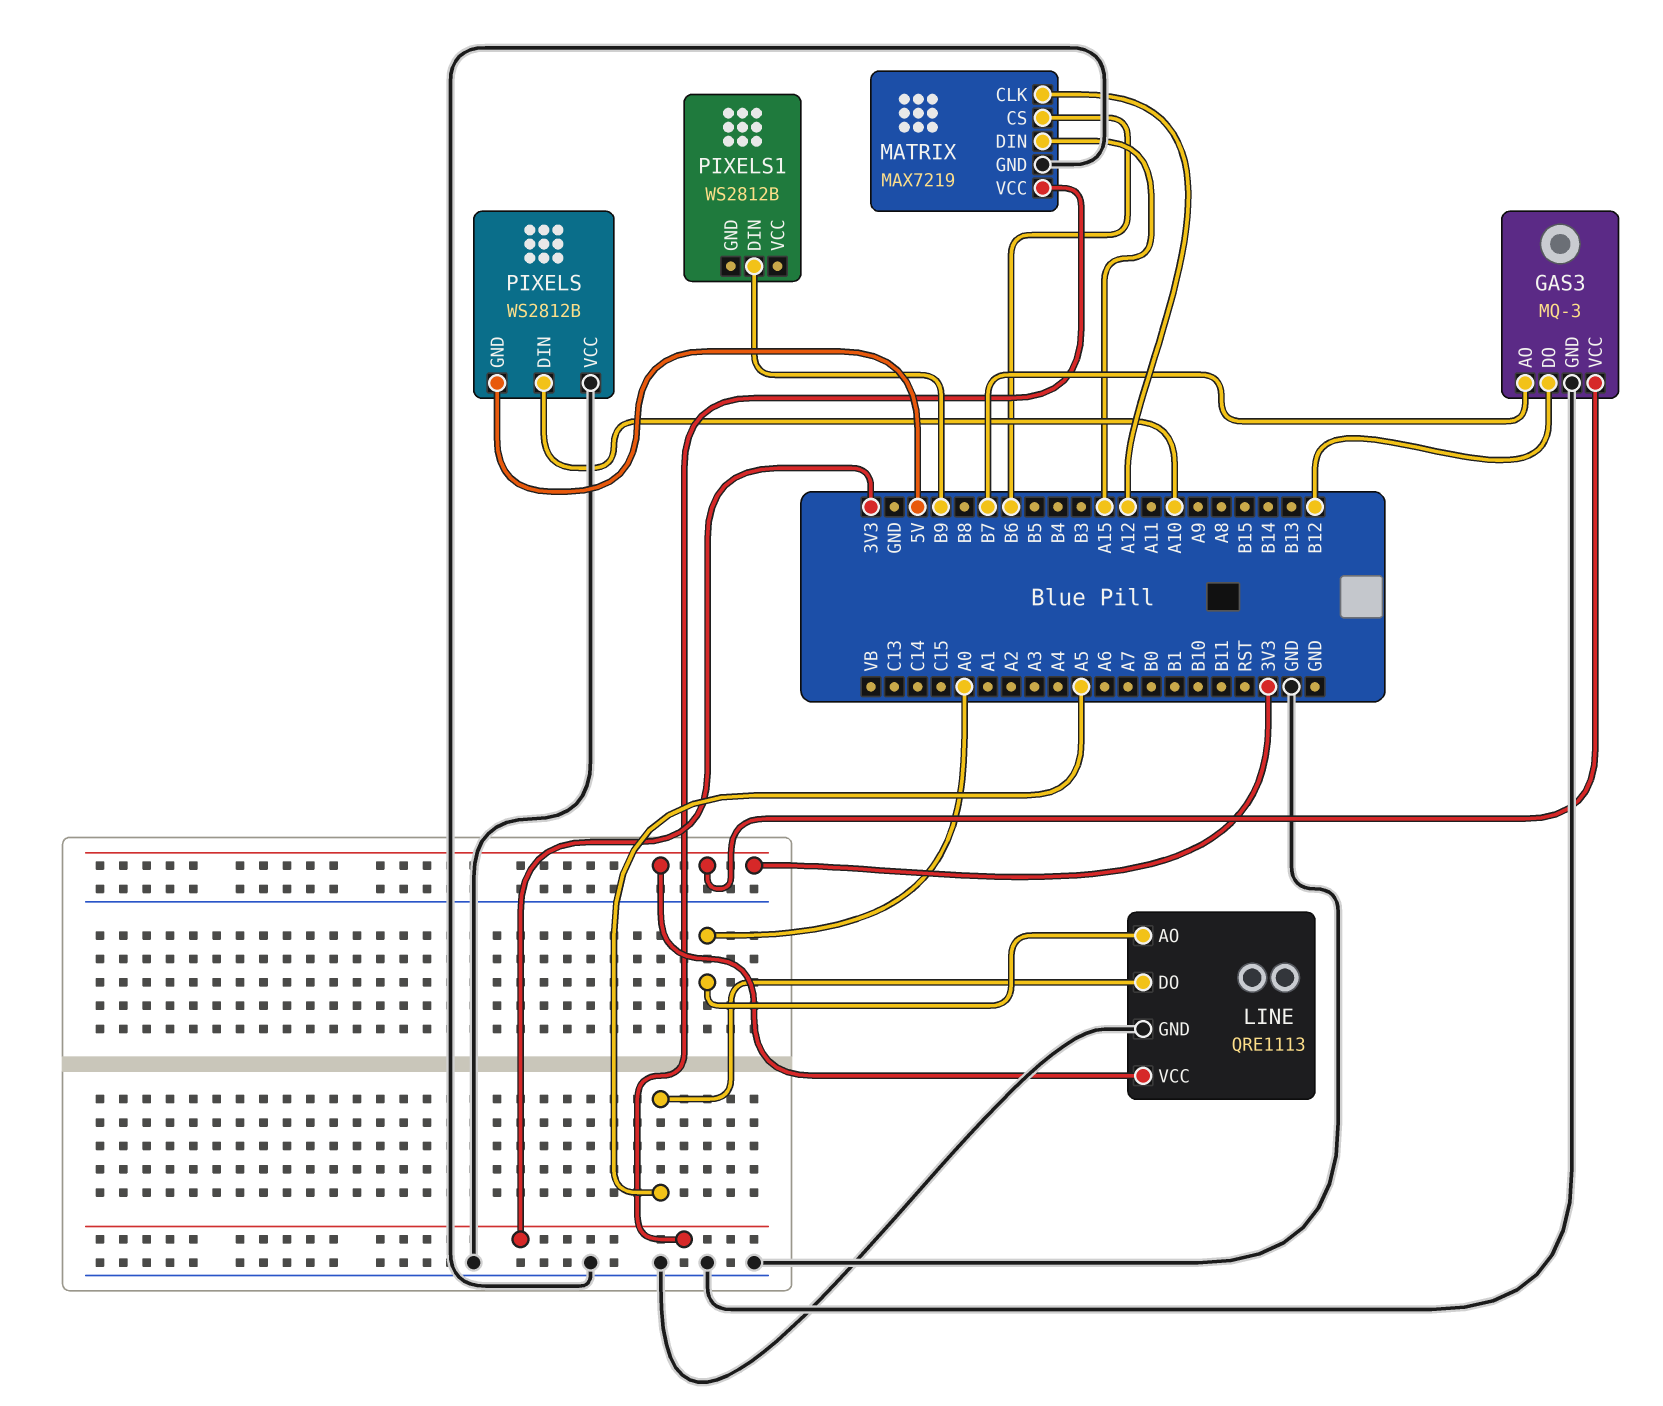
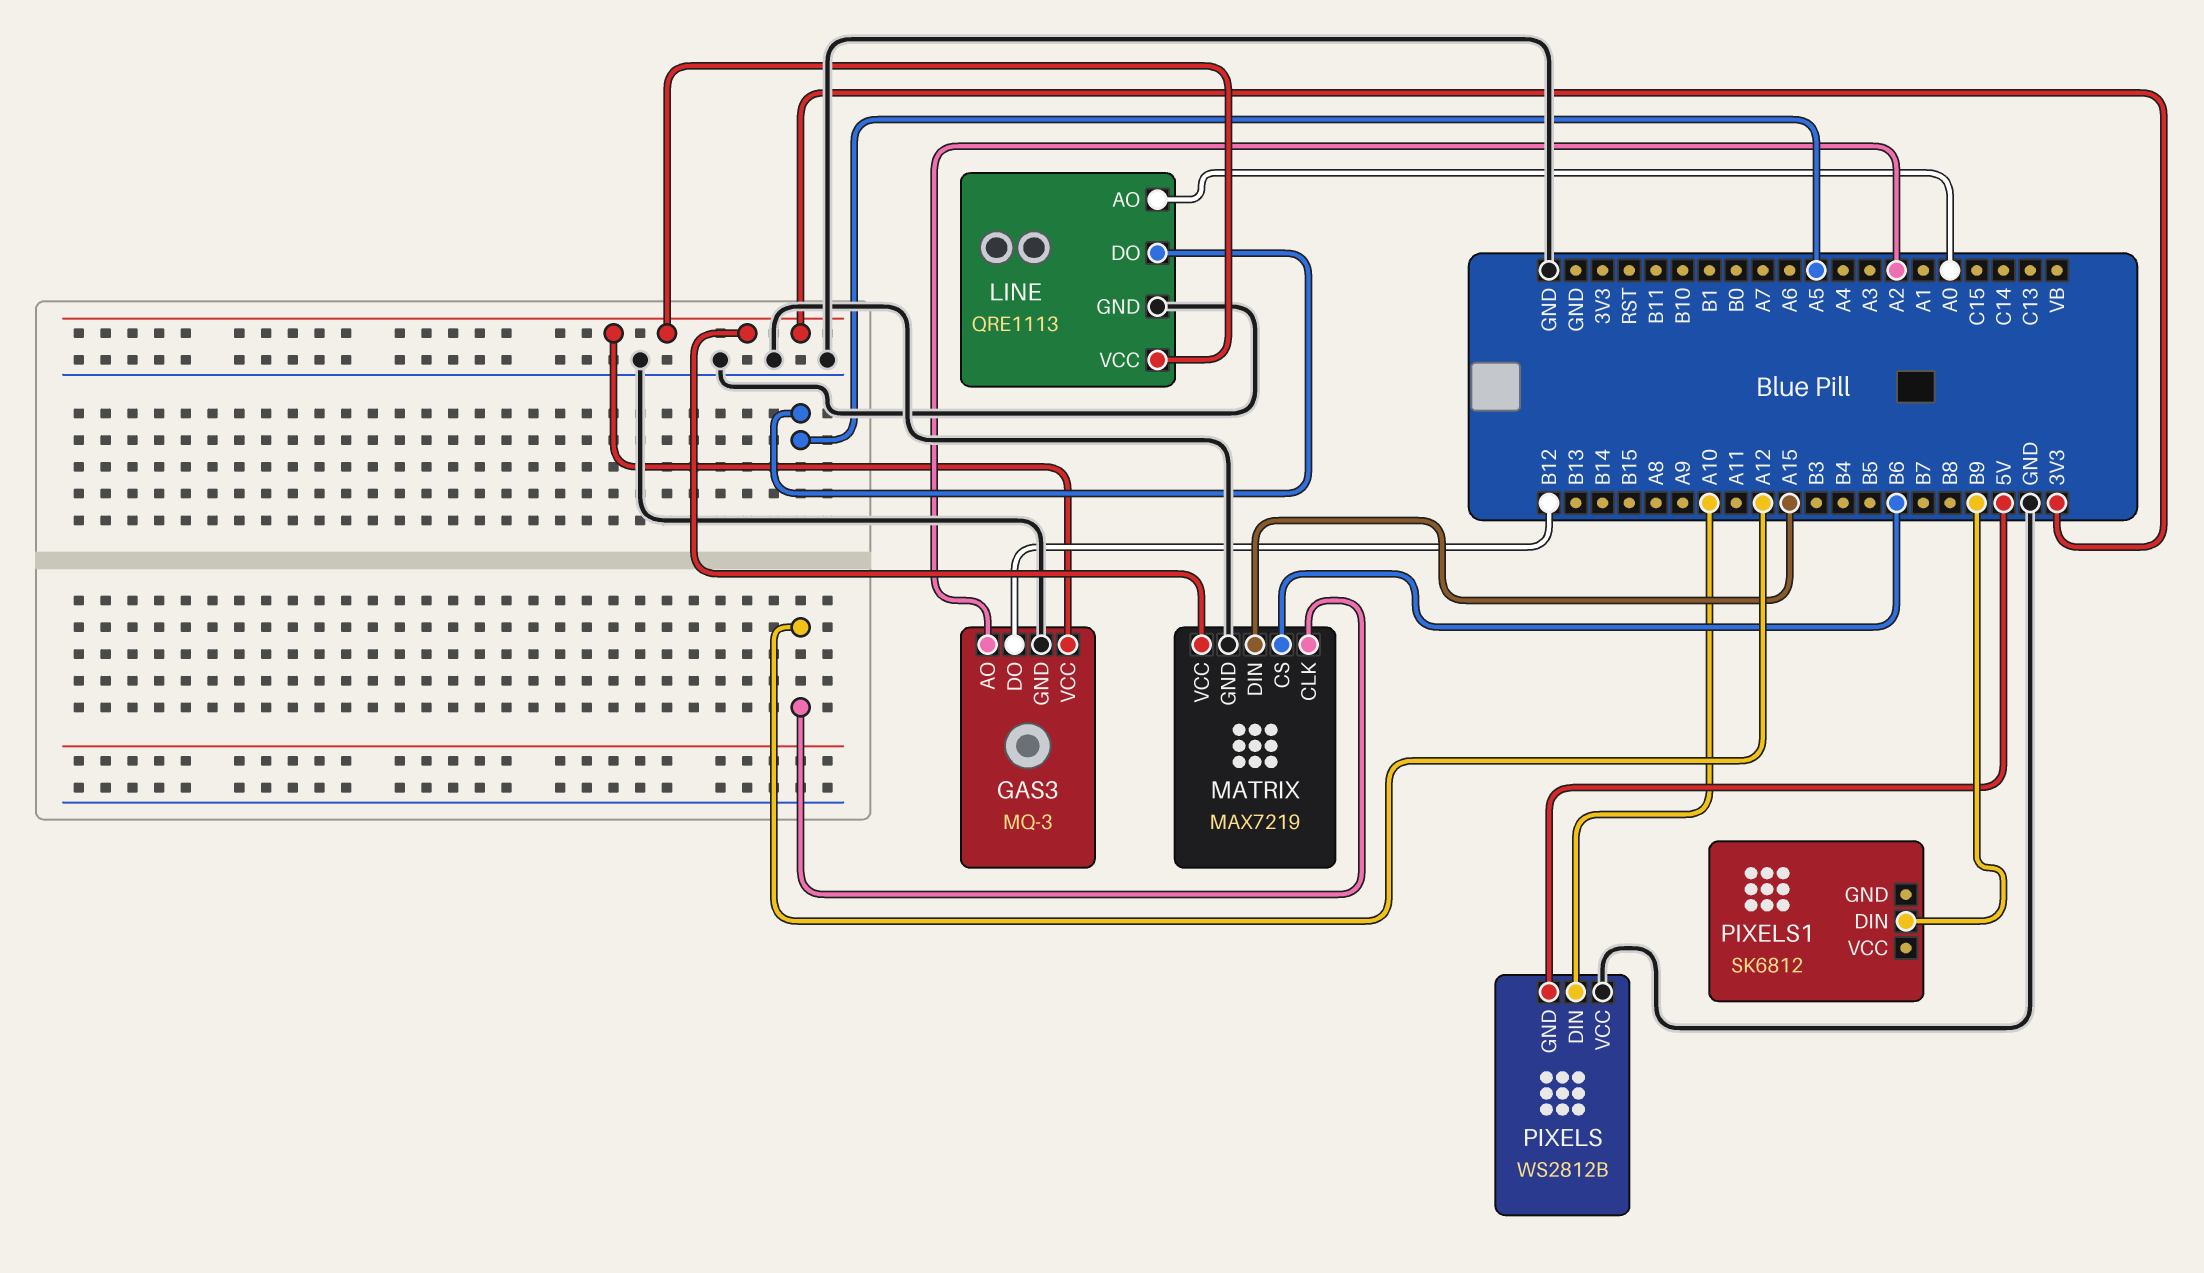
GAS3 pin AO: B7 -> A2
PIXELS1: WS2812B -> SK6812

